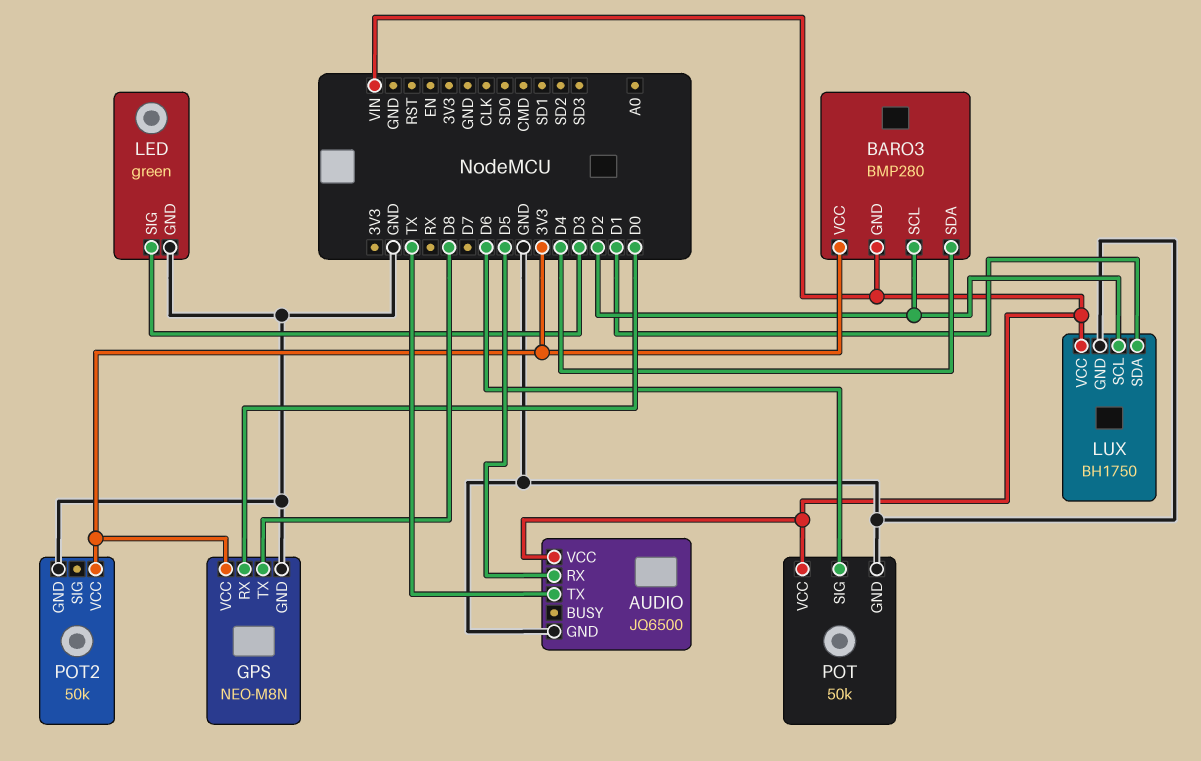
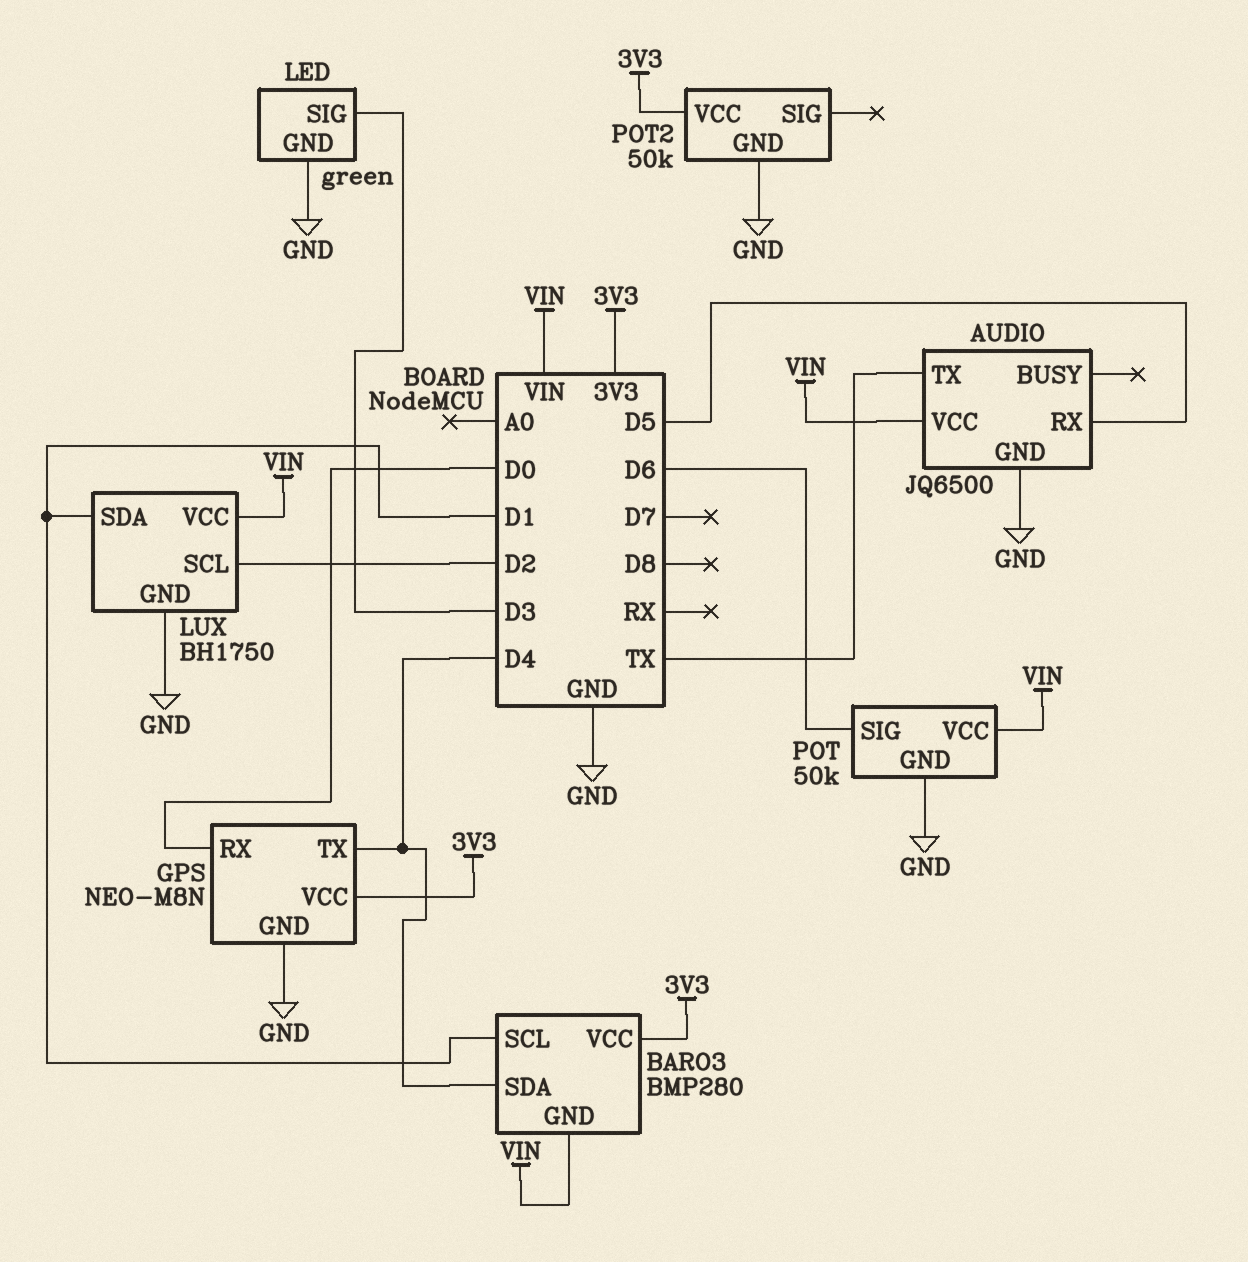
BARO3 pin SCL: D2 -> D1
GPS pin TX: D8 -> D4

